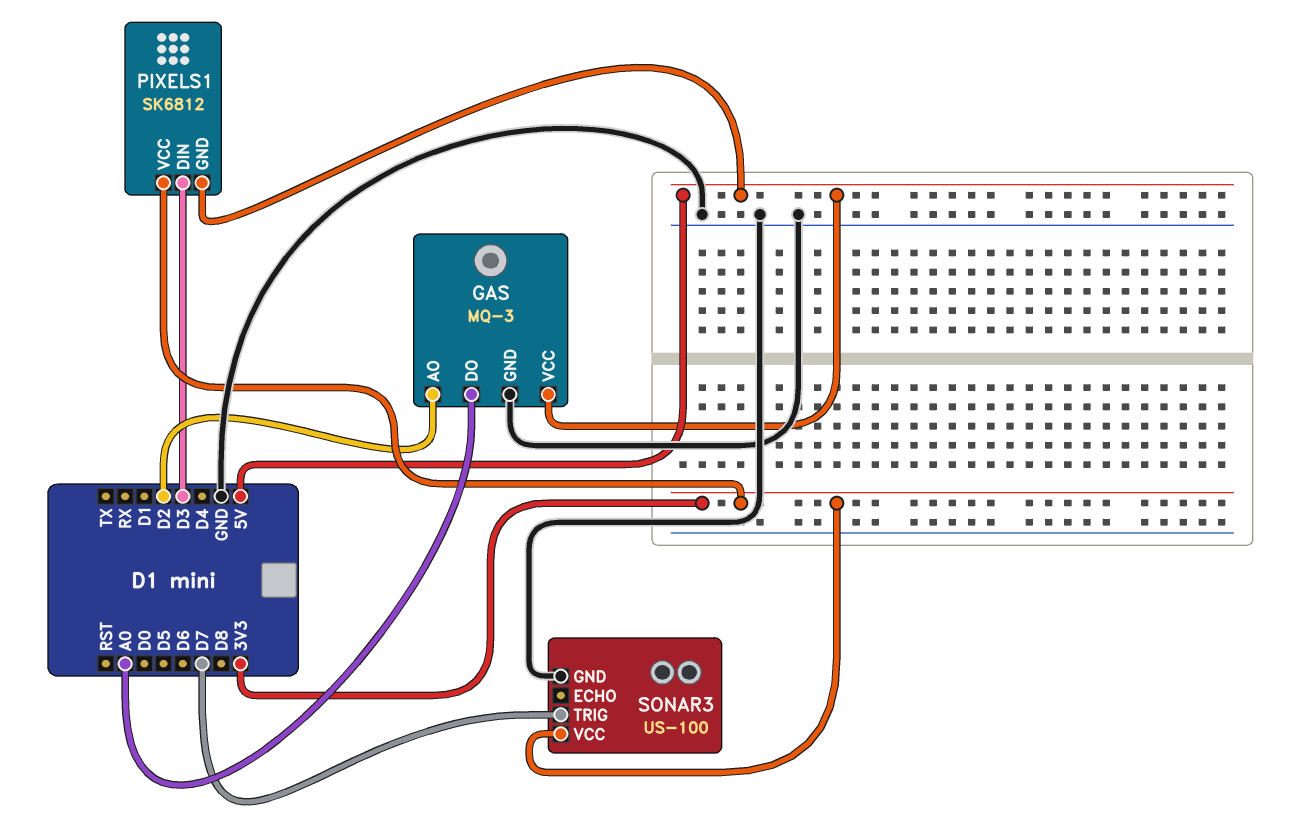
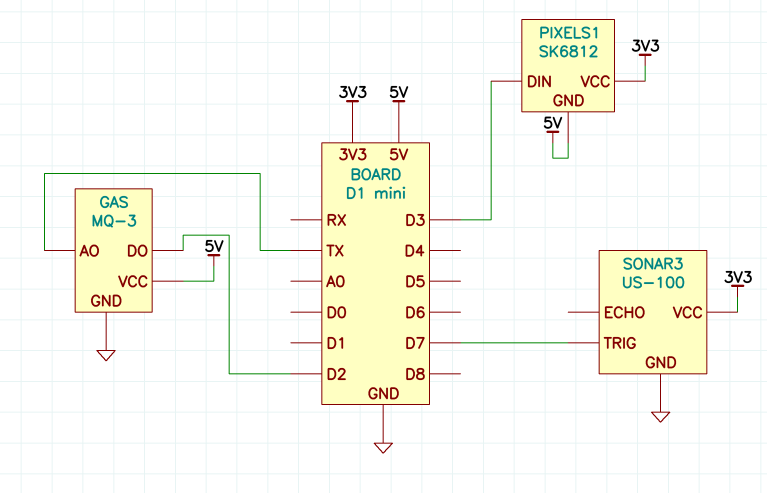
GAS pin AO: D2 -> TX
GAS pin DO: A0 -> D2

